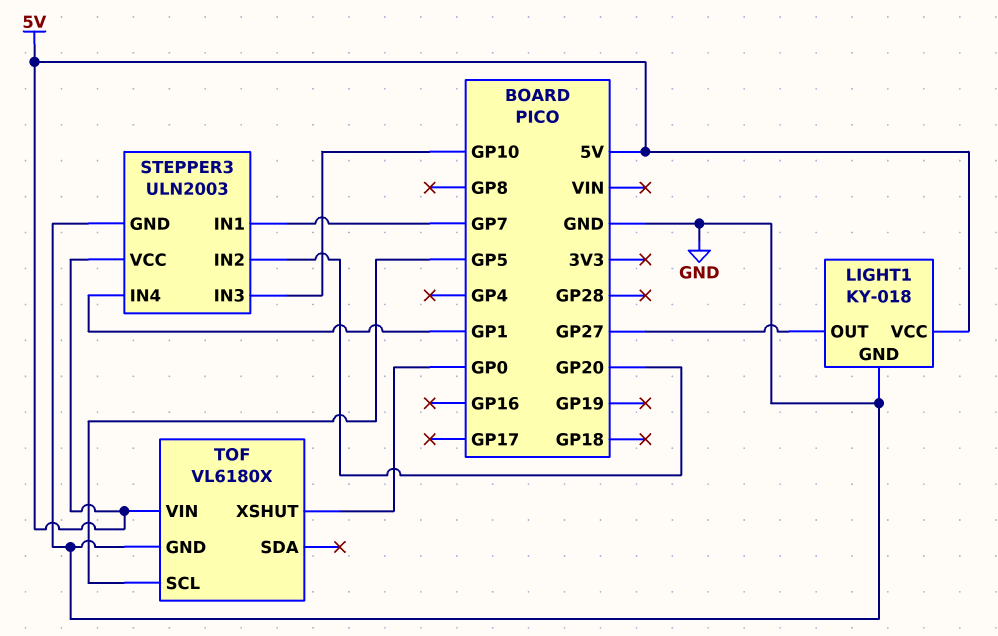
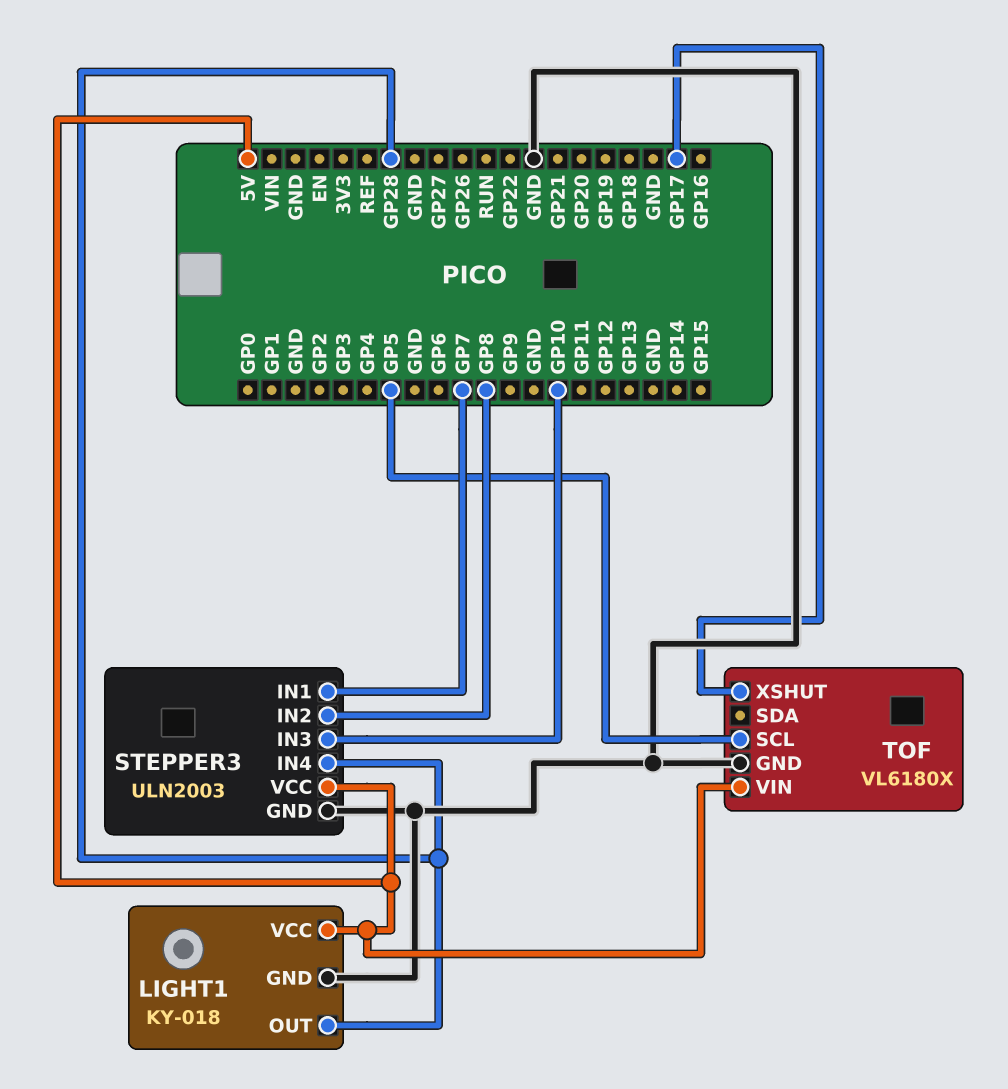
LIGHT1 pin OUT: GP27 -> GP28
STEPPER3 pin IN2: GP20 -> GP8
STEPPER3 pin IN4: GP1 -> GP28
TOF pin XSHUT: GP0 -> GP17

